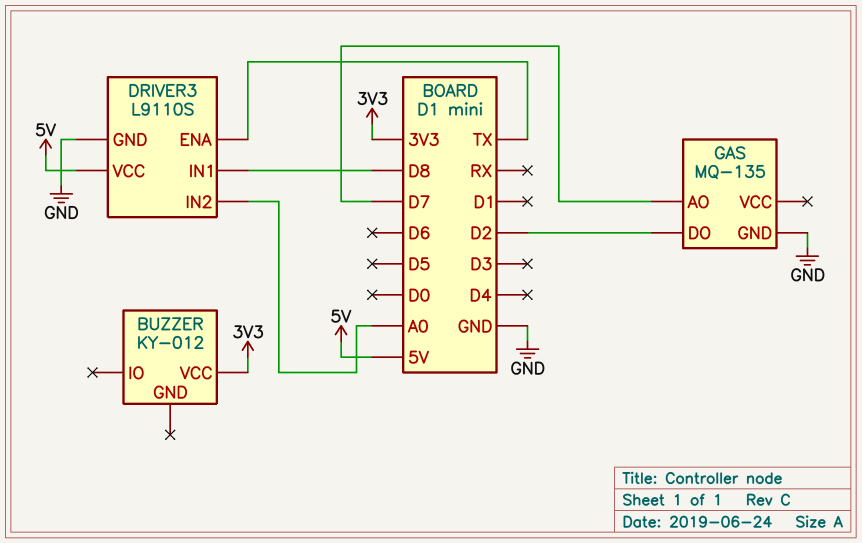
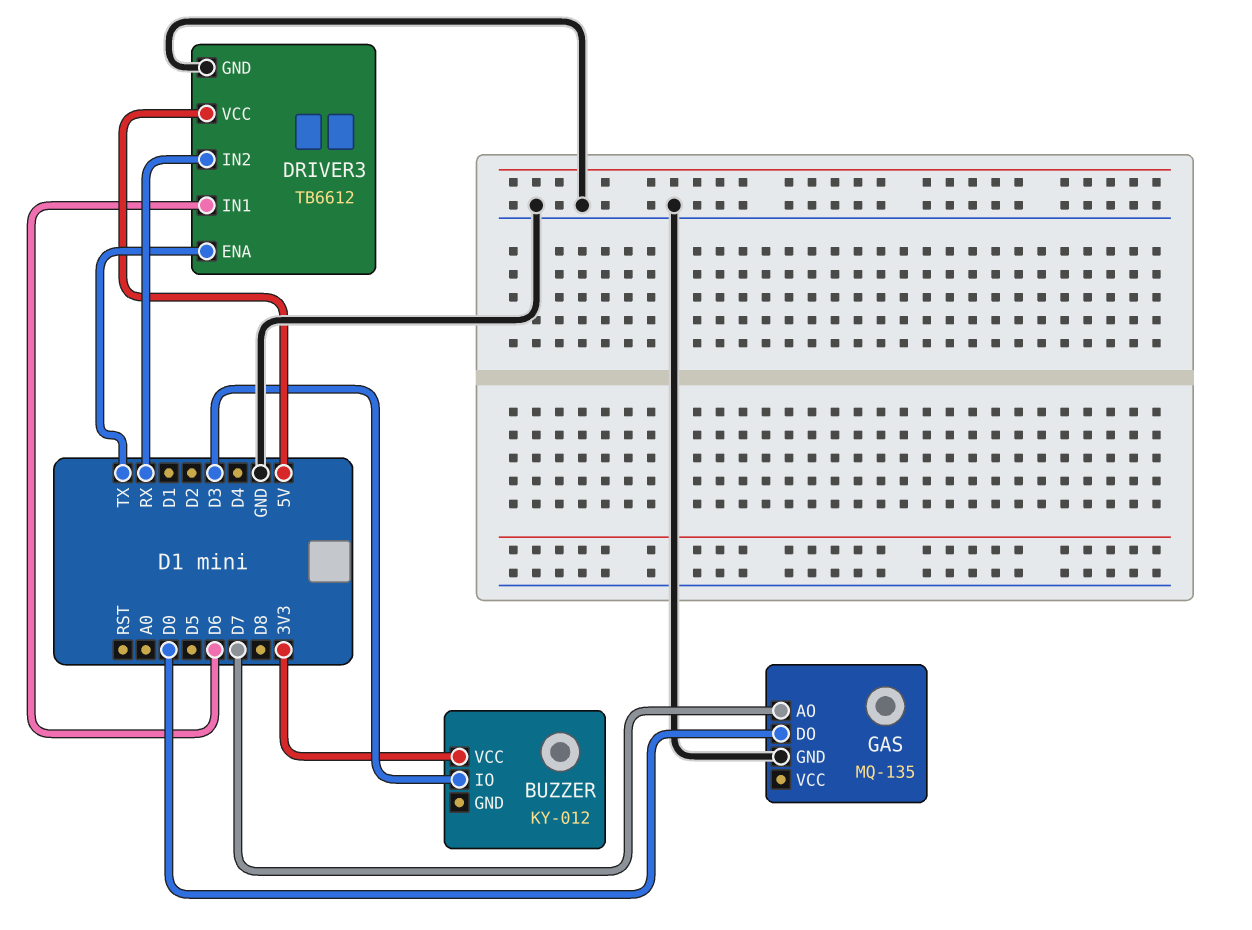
BUZZER pin IO: none -> D3
DRIVER3: L9110S -> TB6612
DRIVER3 pin IN1: D8 -> D6
DRIVER3 pin IN2: A0 -> RX
GAS pin DO: D2 -> D0

